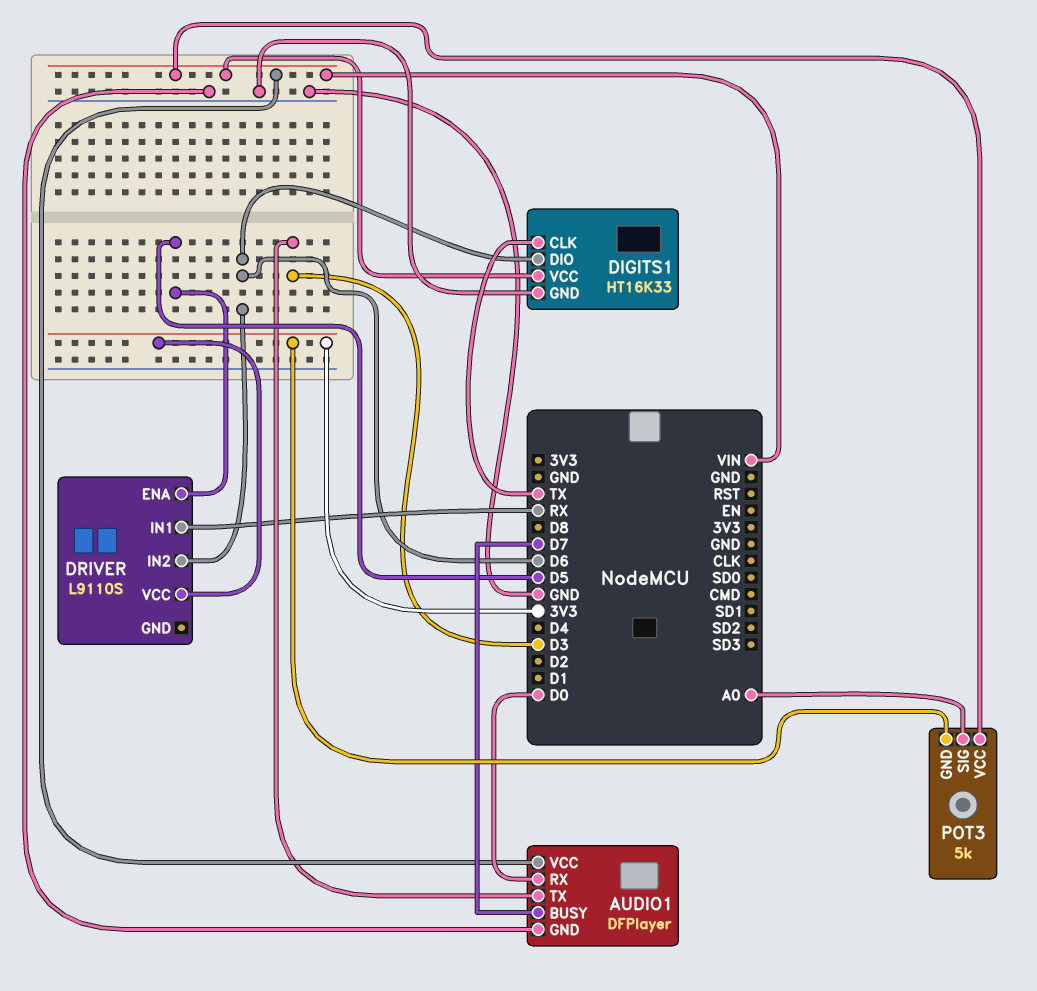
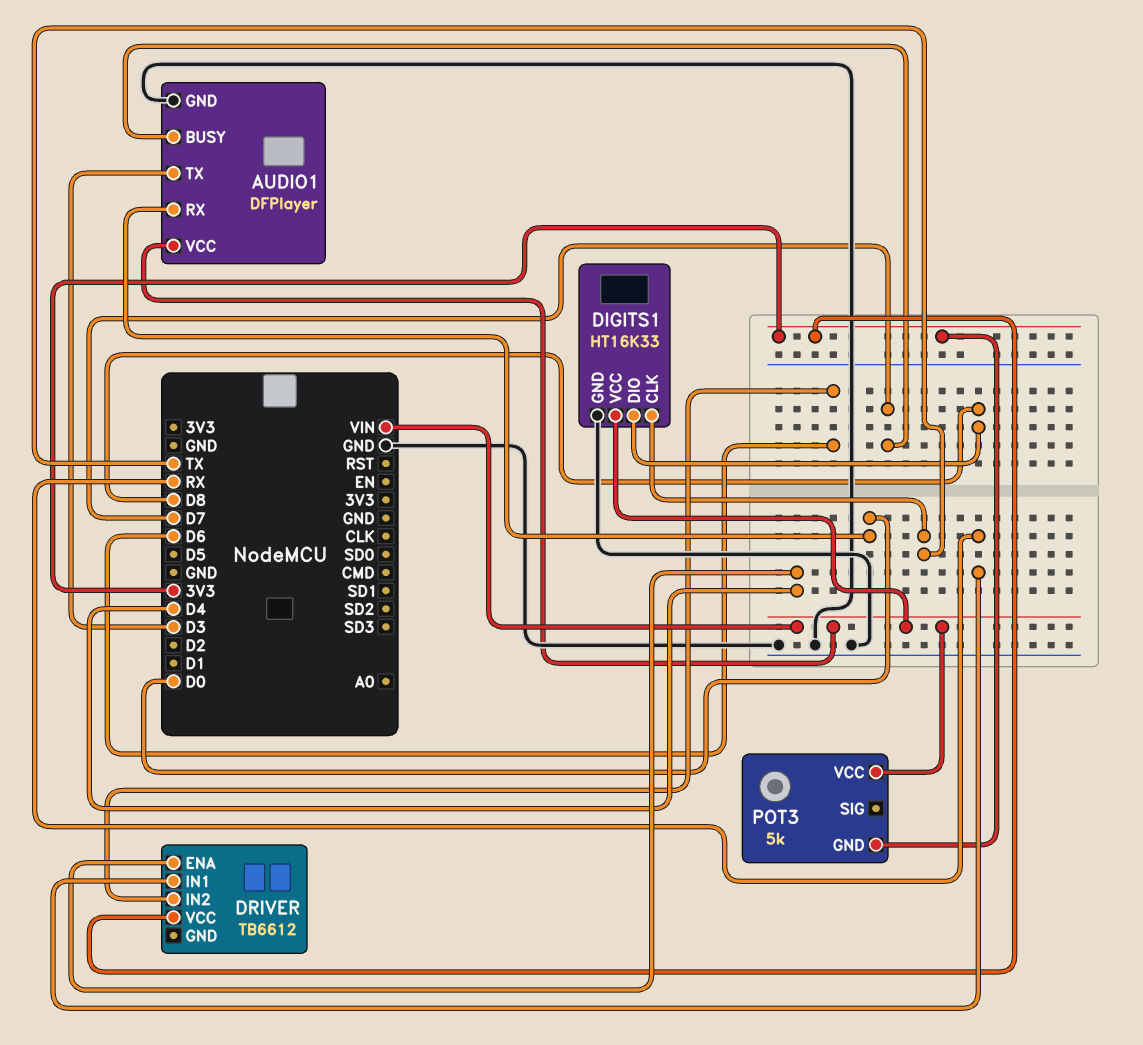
DIGITS1 pin DIO: D6 -> D8
DRIVER: L9110S -> TB6612
DRIVER pin ENA: D5 -> D4
POT3 pin SIG: A0 -> none

